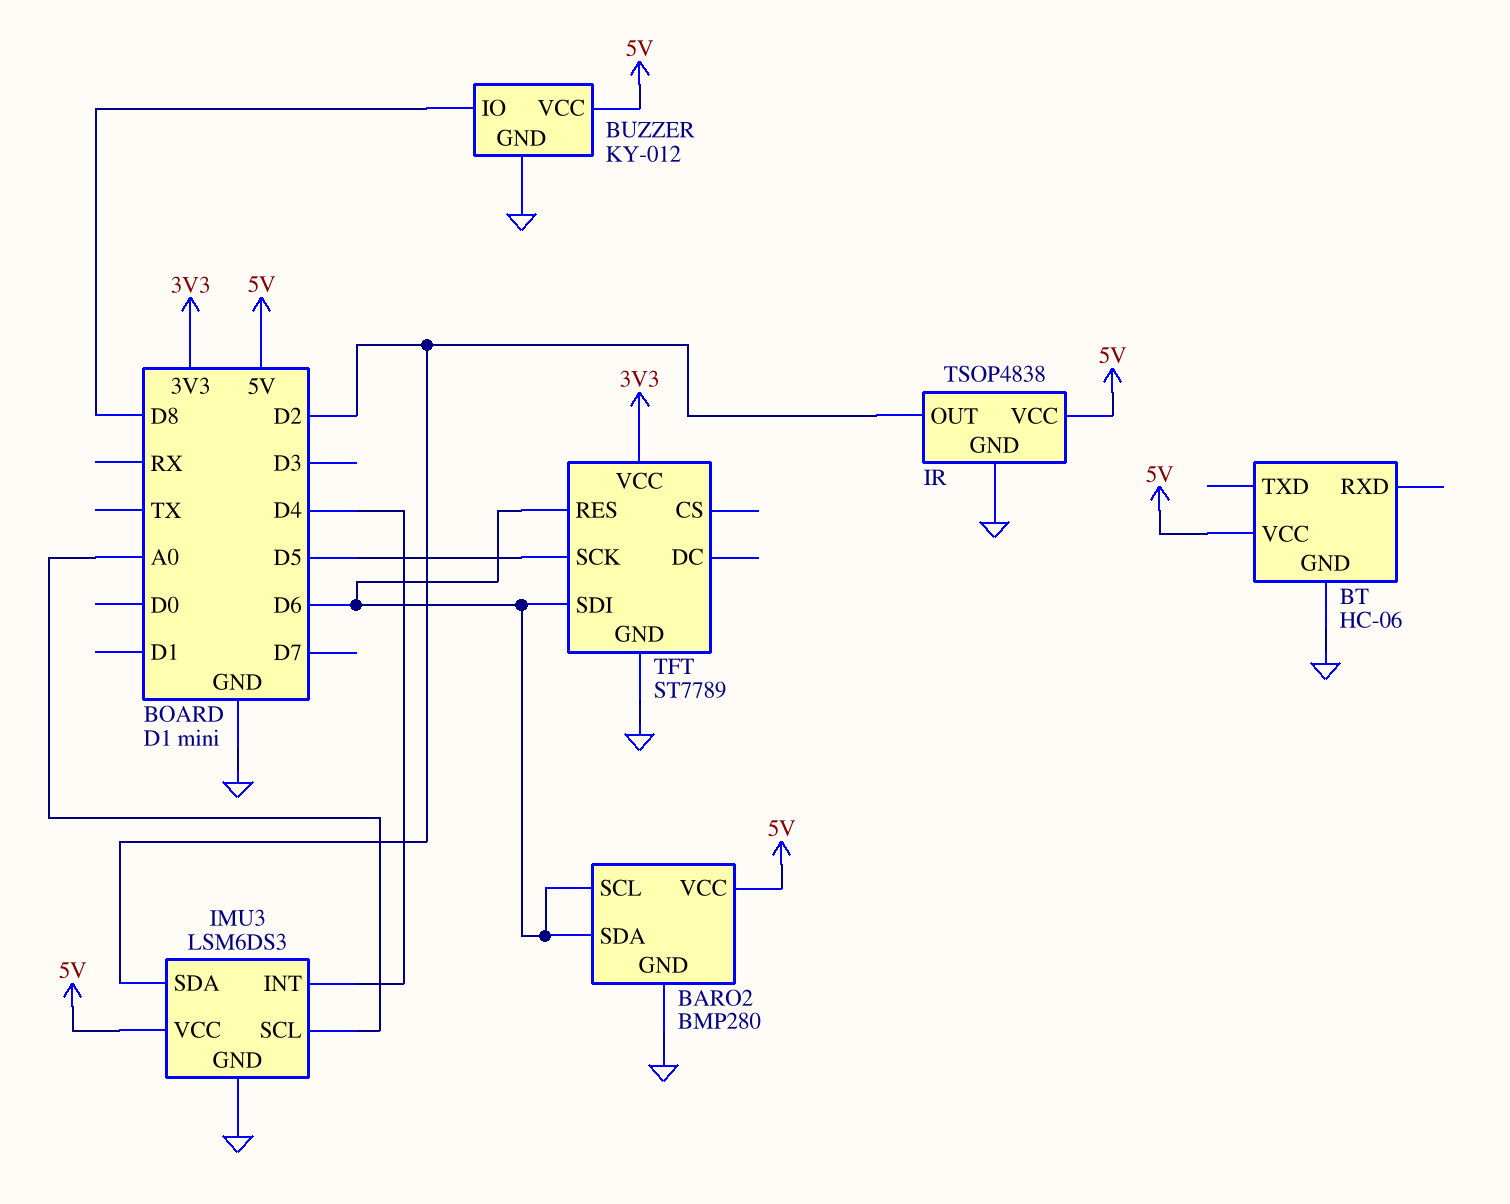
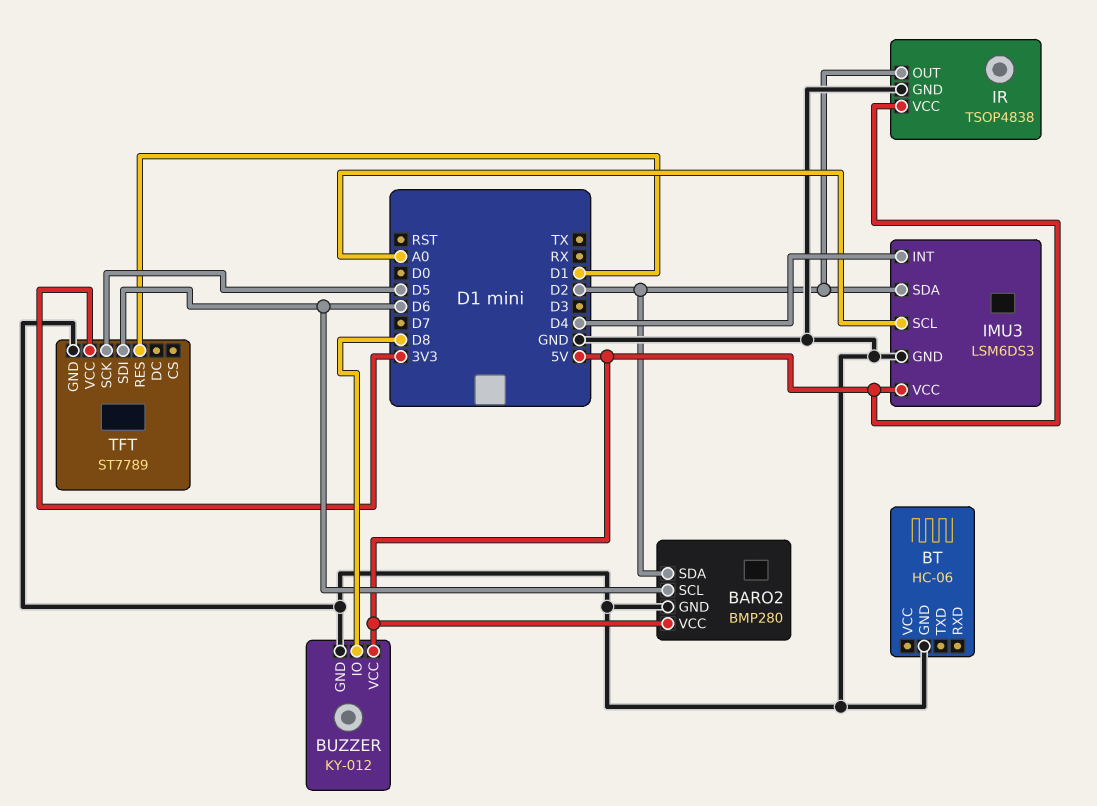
BARO2 pin SDA: D6 -> D2
BT pin VCC: 5V -> none
TFT pin RES: D6 -> D1

